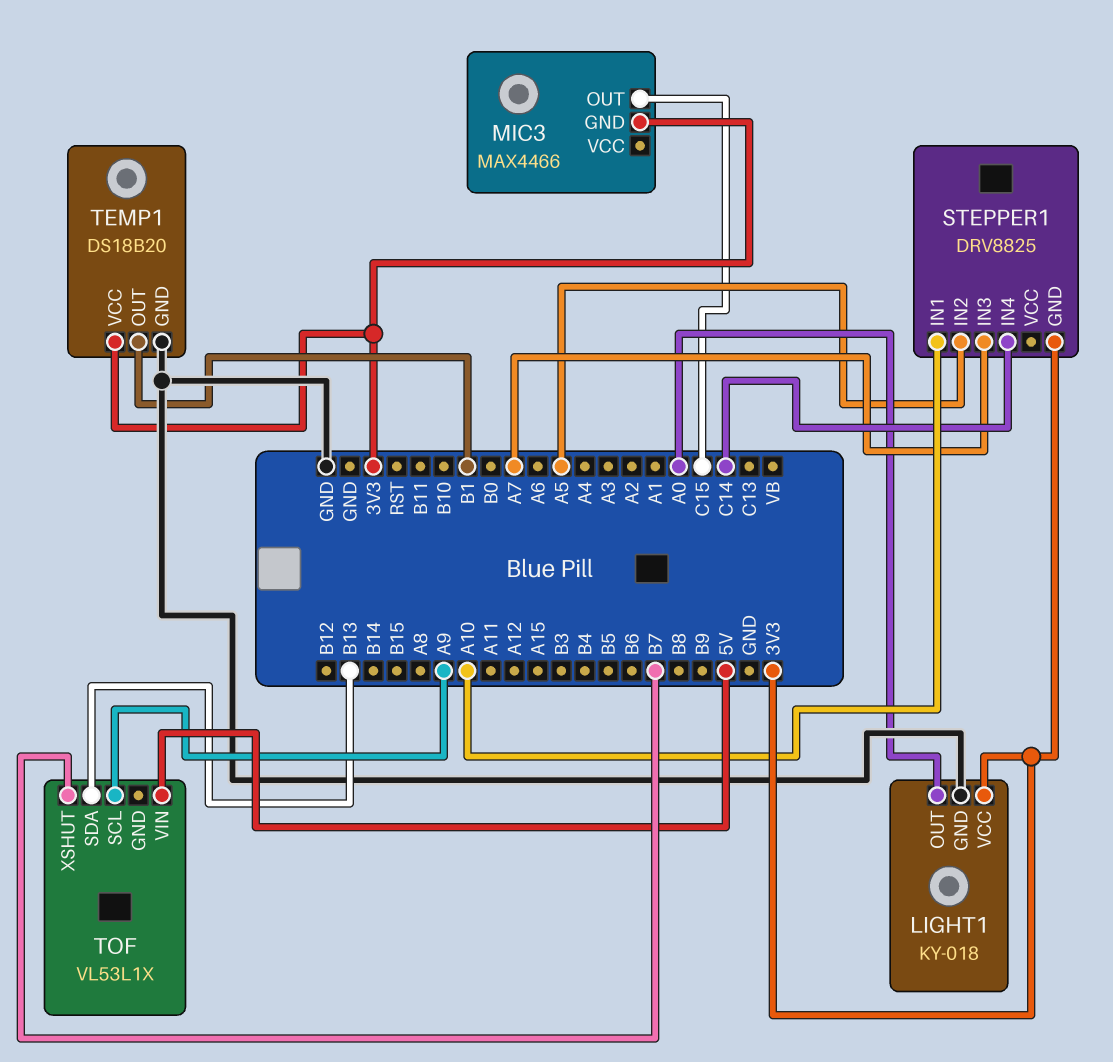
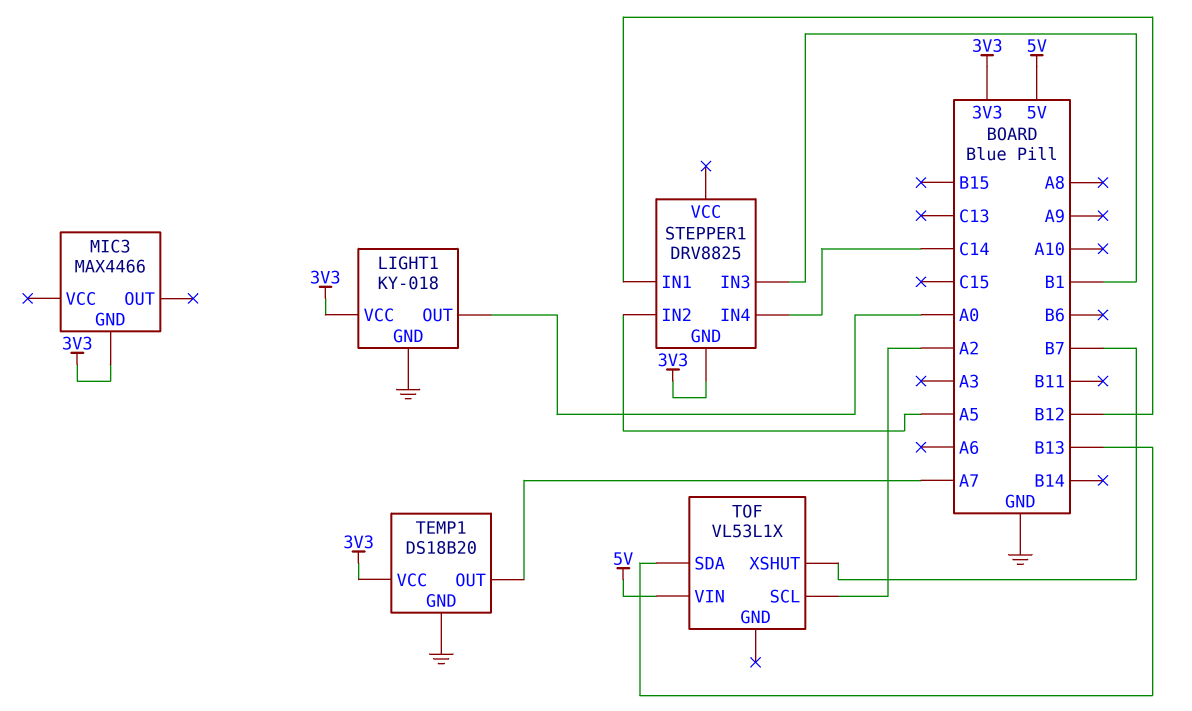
MIC3 pin OUT: C15 -> none
STEPPER1 pin IN1: A10 -> B12
STEPPER1 pin IN3: A7 -> B1
TEMP1 pin OUT: B1 -> A7
TOF pin SCL: A9 -> A2

